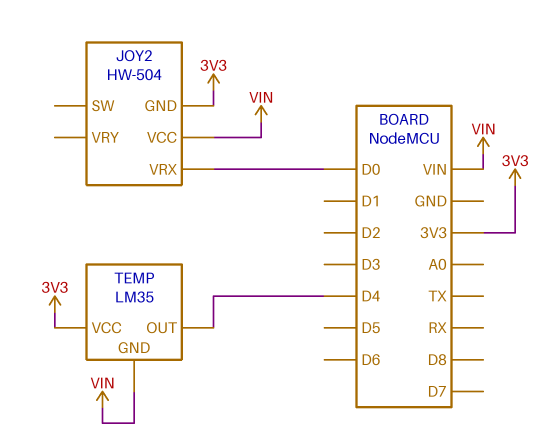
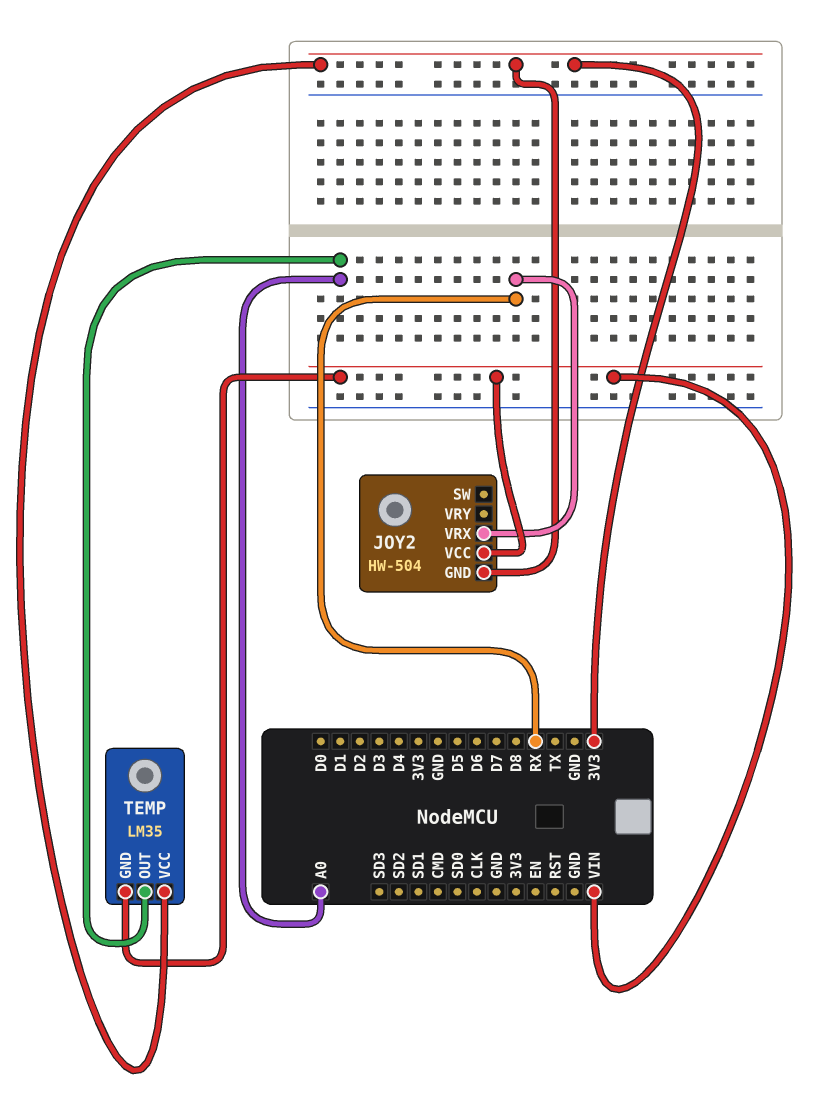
JOY2 pin VRX: D0 -> RX
TEMP pin OUT: D4 -> A0

